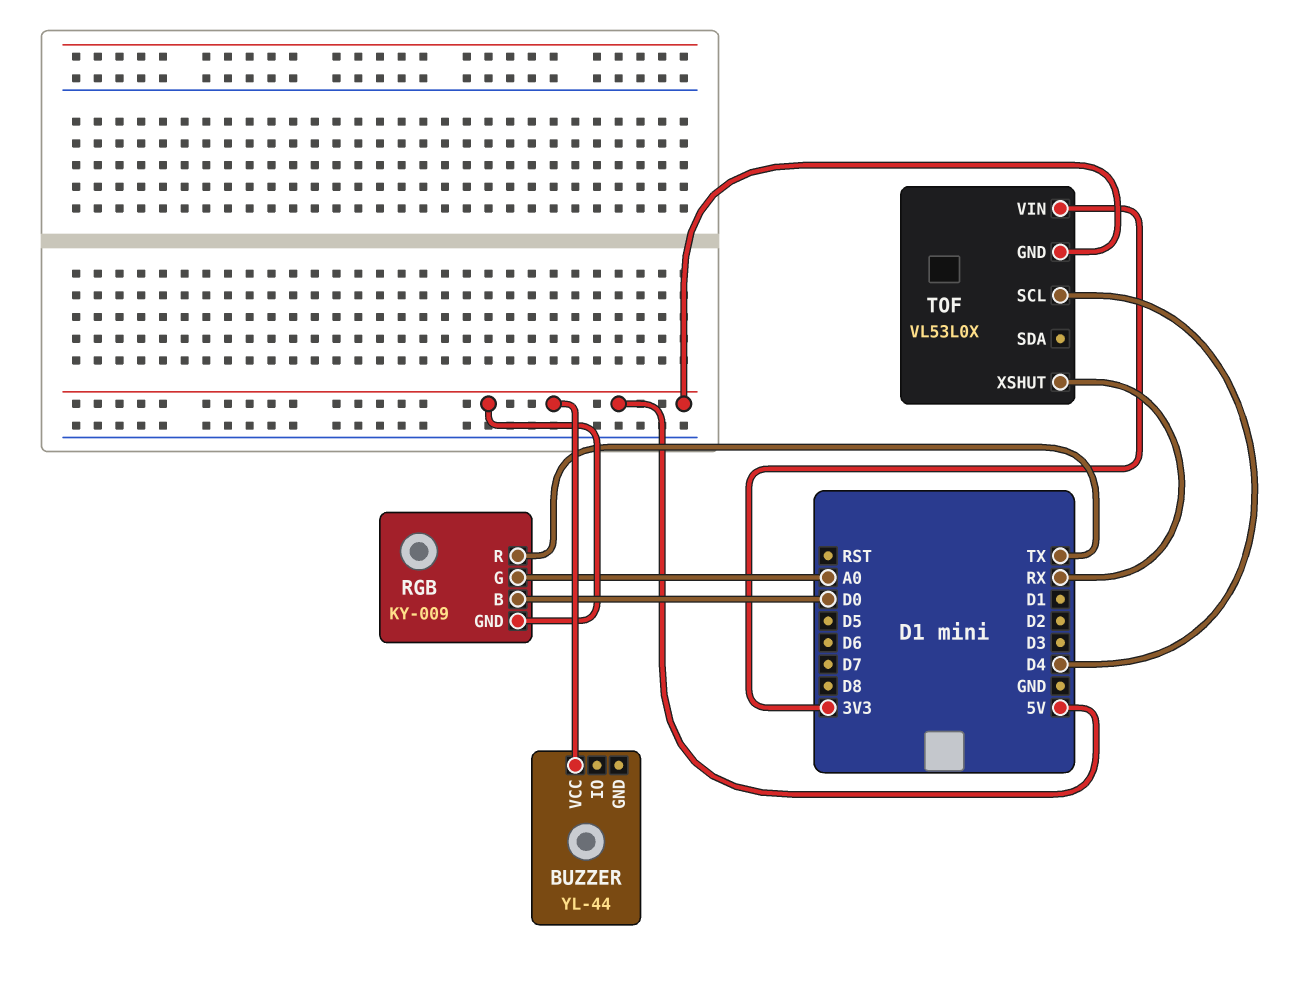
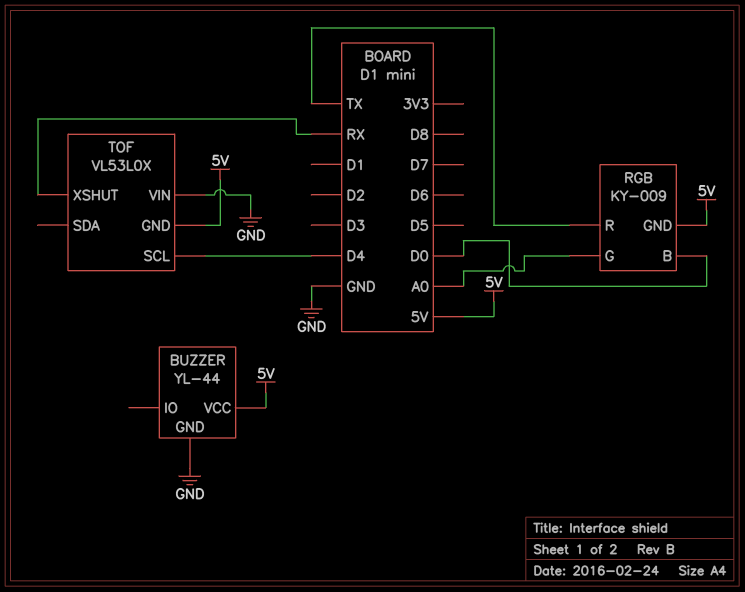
BUZZER pin GND: none -> GND
TOF pin VIN: 3V3 -> GND

